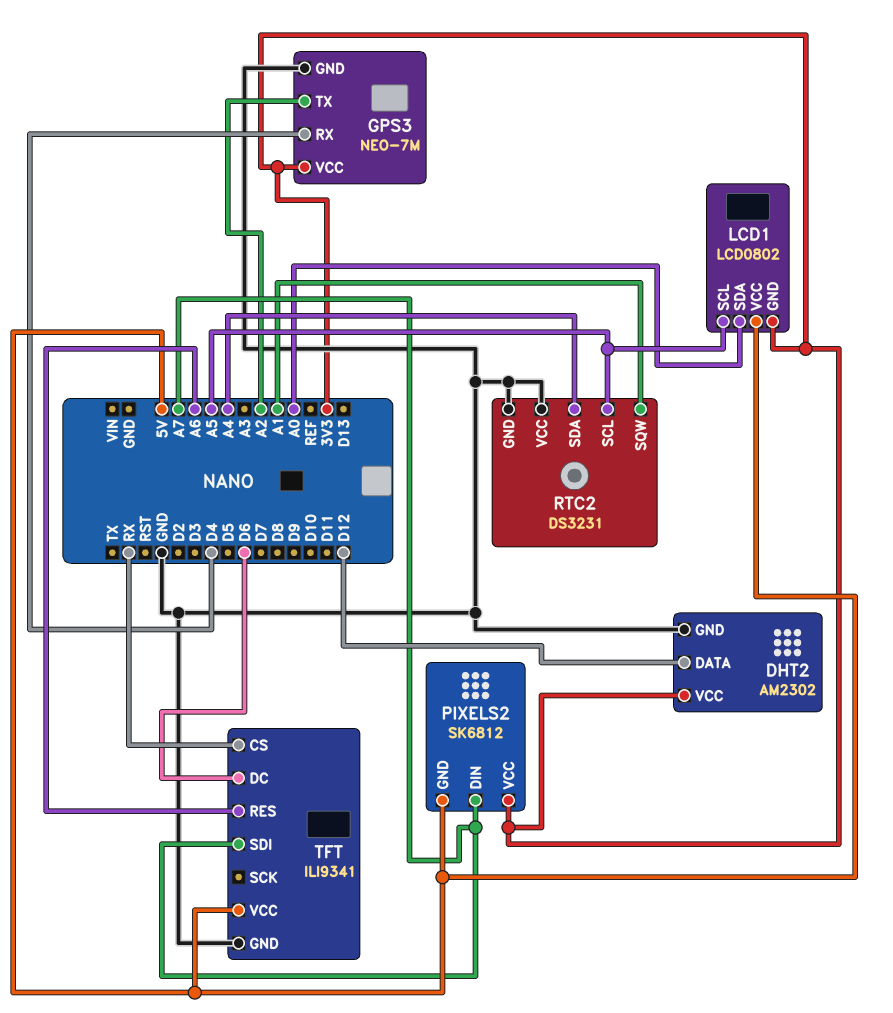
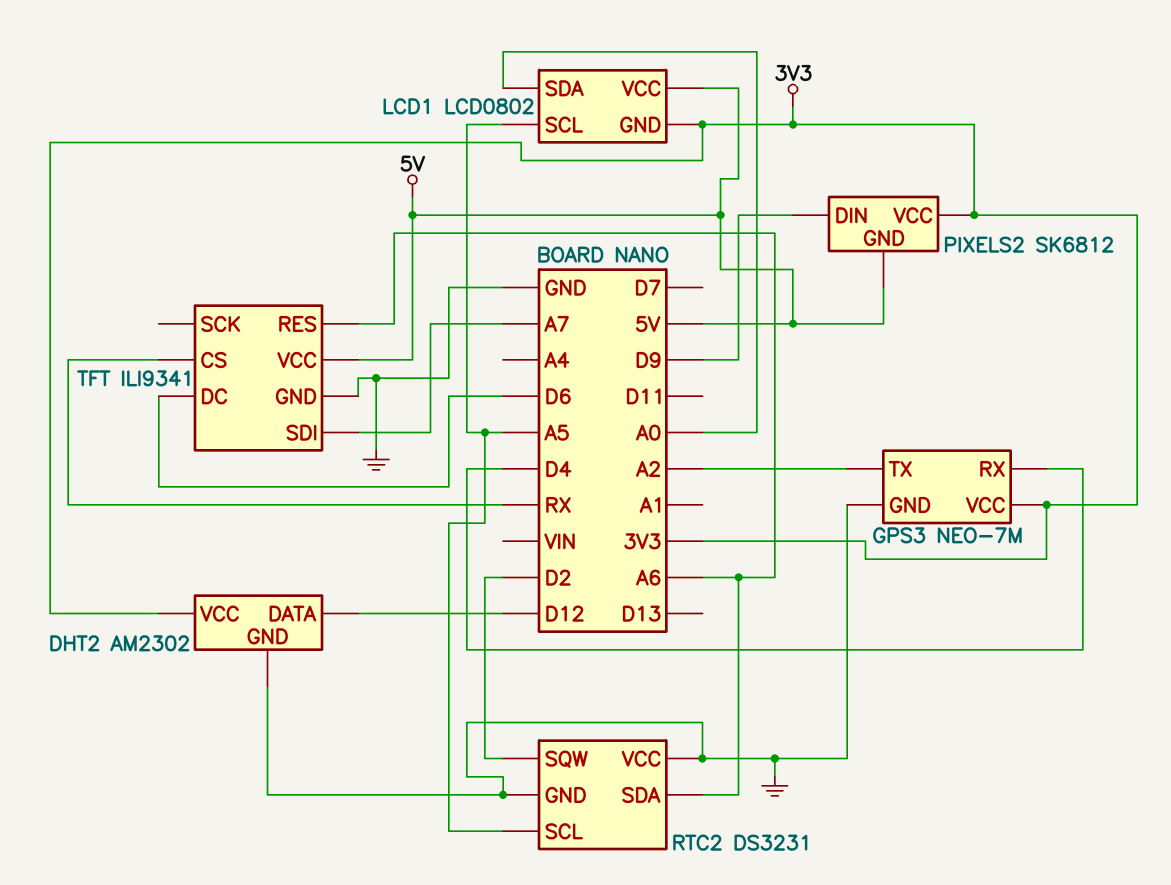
PIXELS2 pin DIN: A7 -> D9
RTC2 pin SDA: A4 -> A6
RTC2 pin SQW: A1 -> D2

